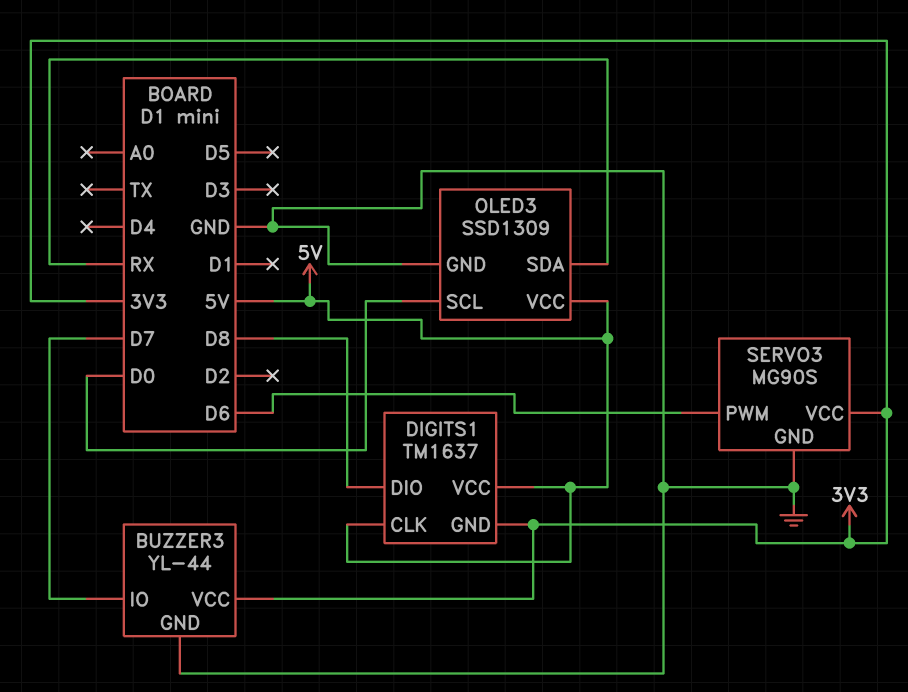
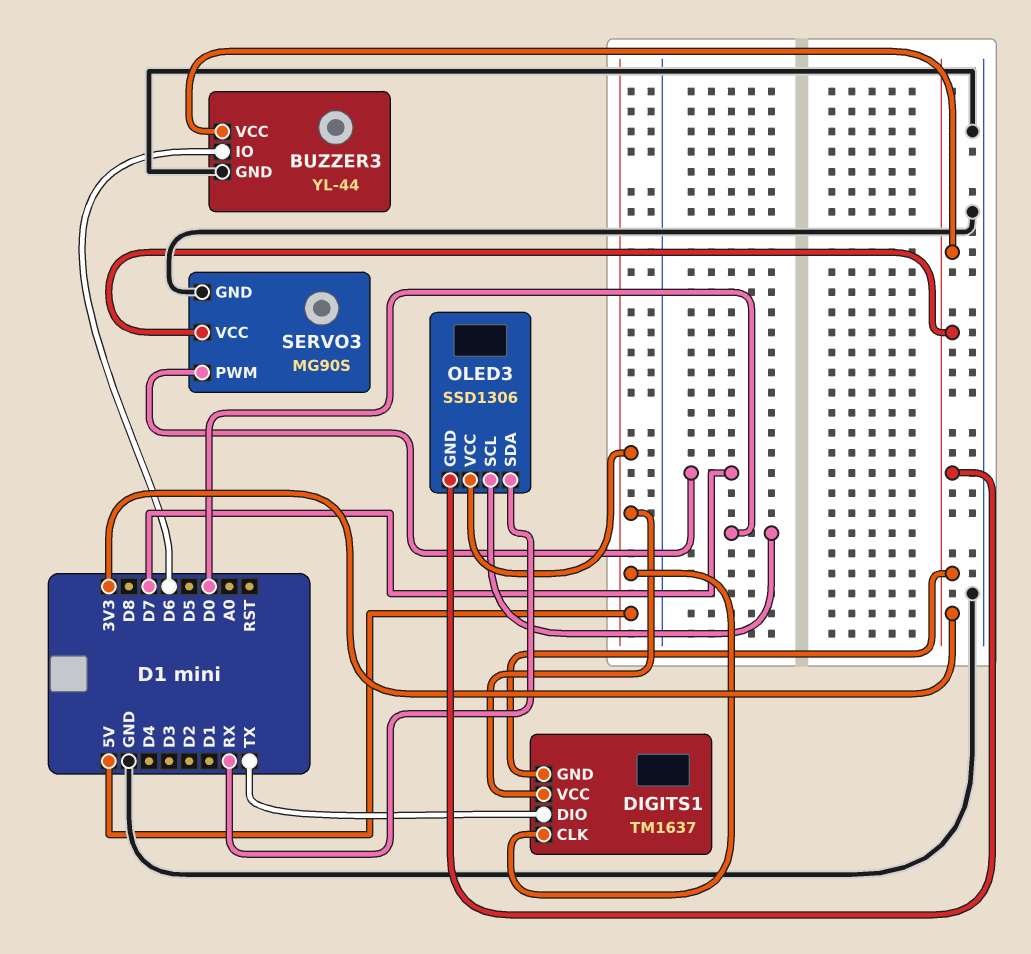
BUZZER3 pin IO: D7 -> D6
DIGITS1 pin DIO: D8 -> TX
OLED3: SSD1309 -> SSD1306
OLED3 pin GND: GND -> 3V3
SERVO3 pin PWM: D6 -> D7

